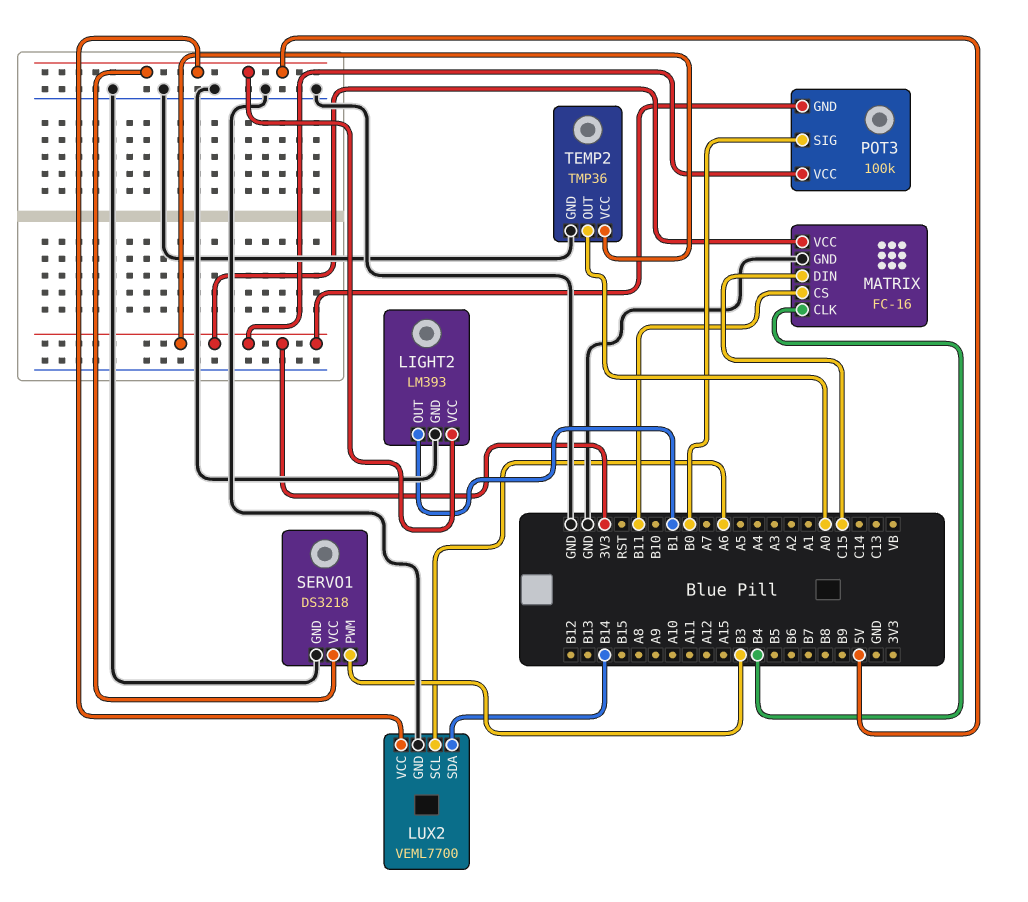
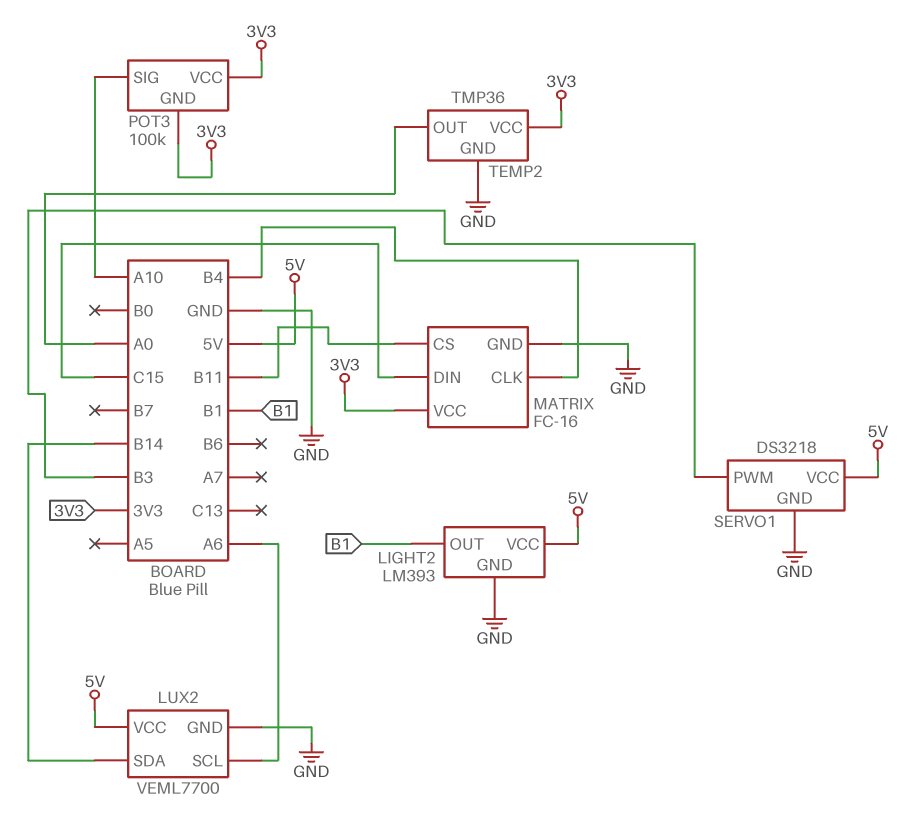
POT3 pin SIG: B0 -> A10

